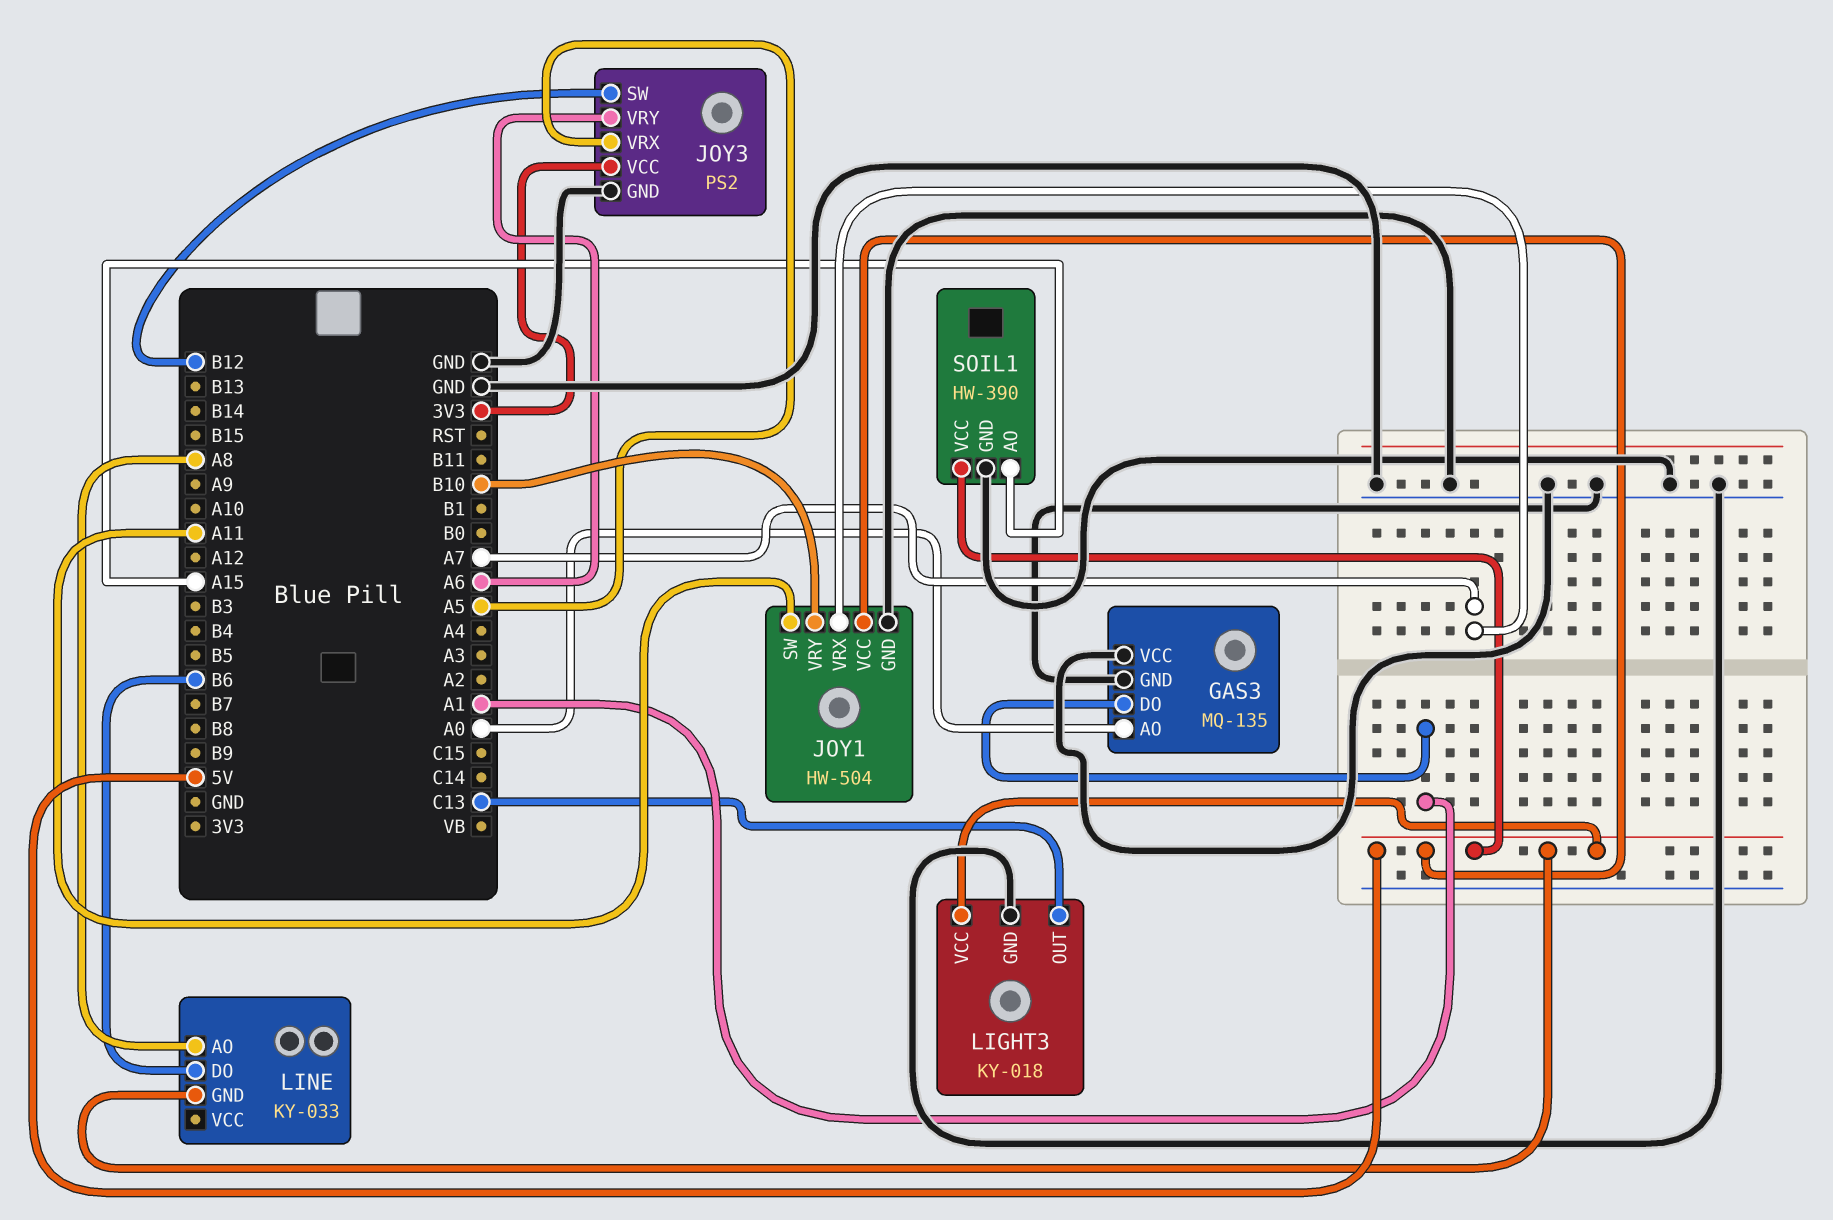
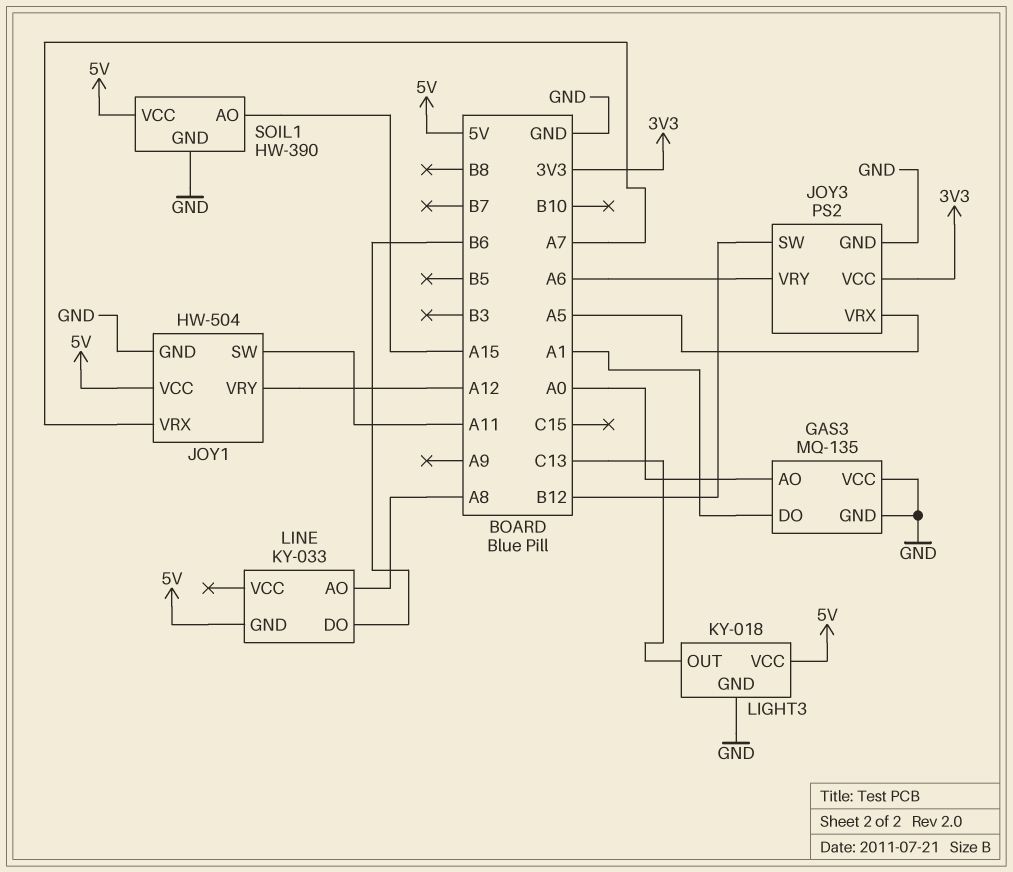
JOY1 pin VRY: B10 -> A12

